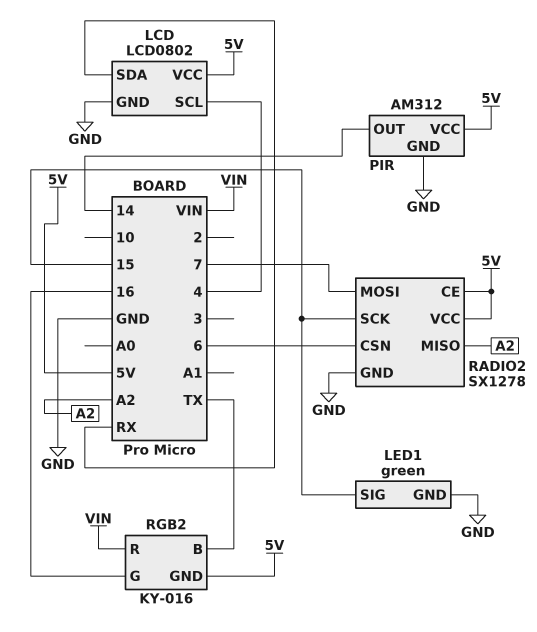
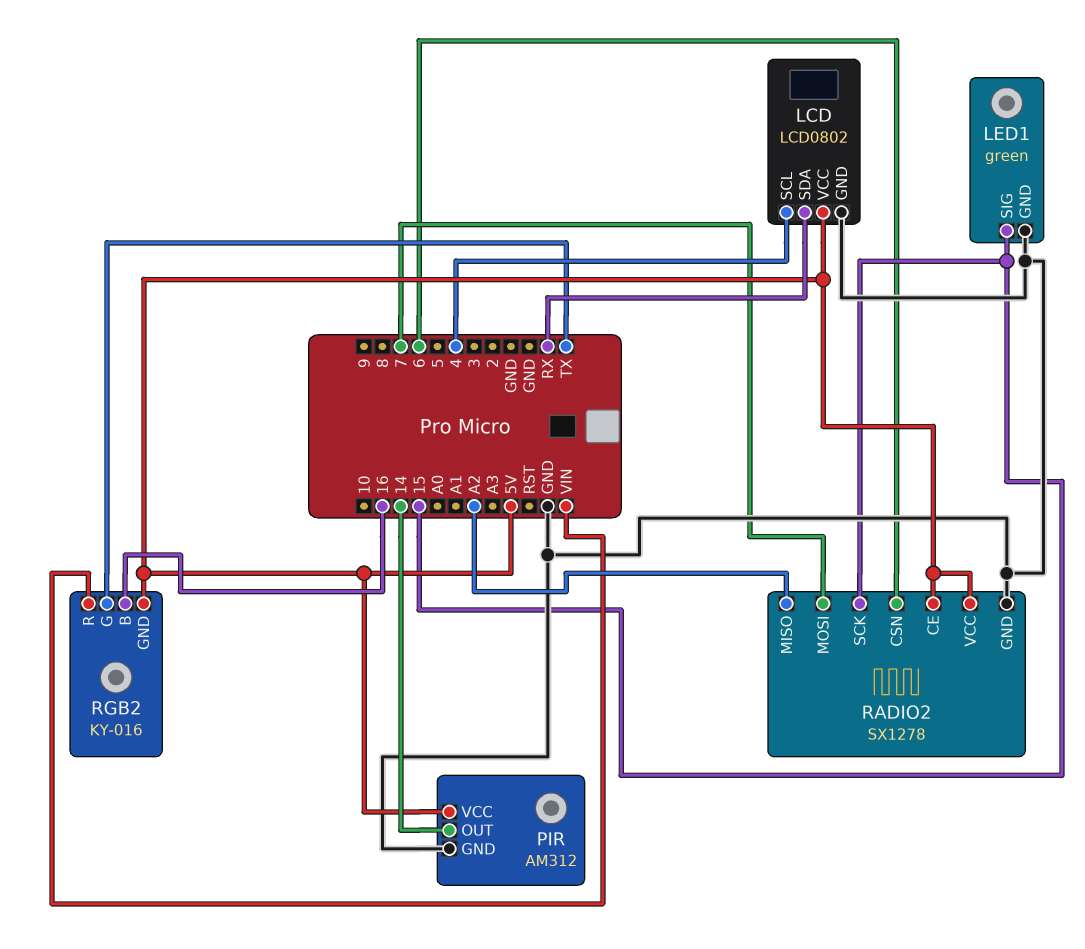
RGB2 pin B: TX -> 16
RGB2 pin G: 16 -> TX

